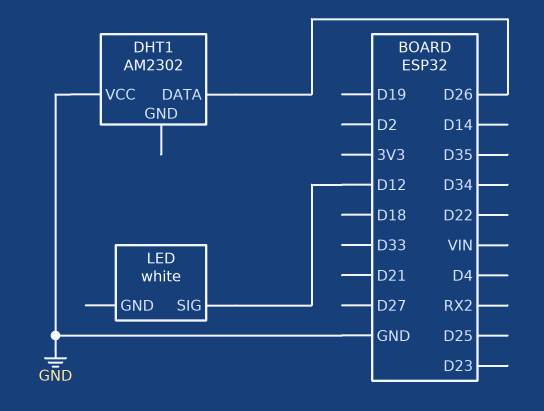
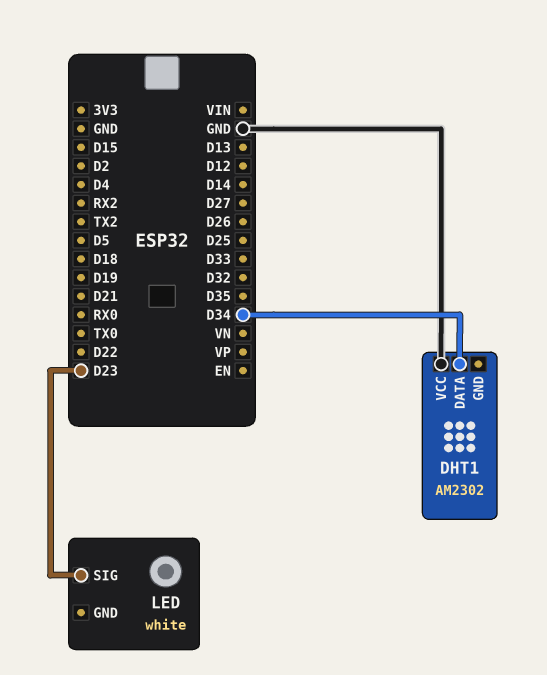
DHT1 pin DATA: D26 -> D34
LED pin SIG: D12 -> D23

